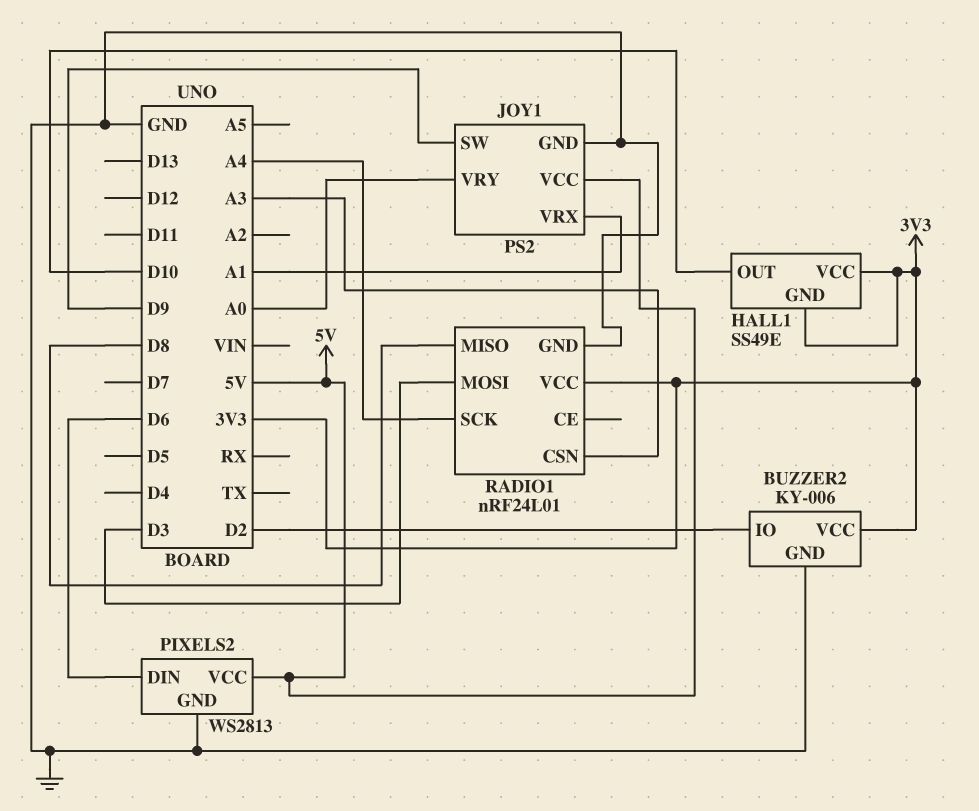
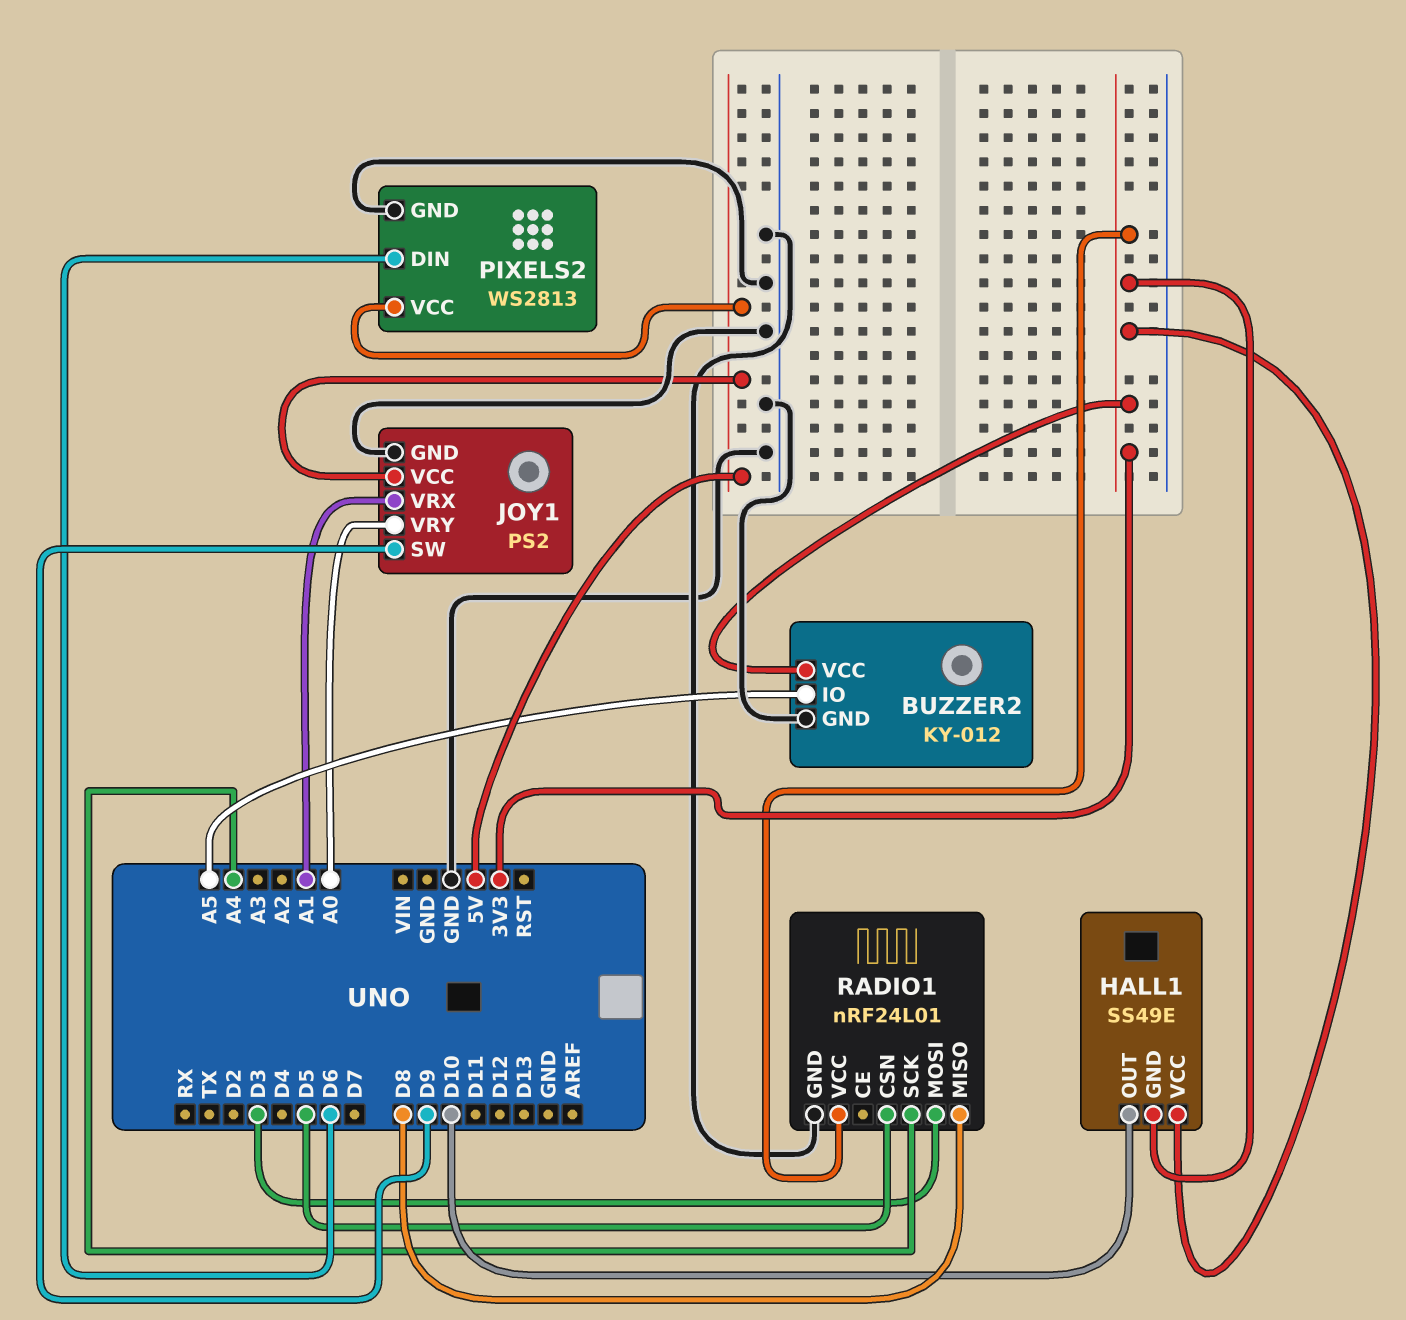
BUZZER2: KY-006 -> KY-012
BUZZER2 pin IO: D2 -> A5
RADIO1 pin CSN: A3 -> D5

